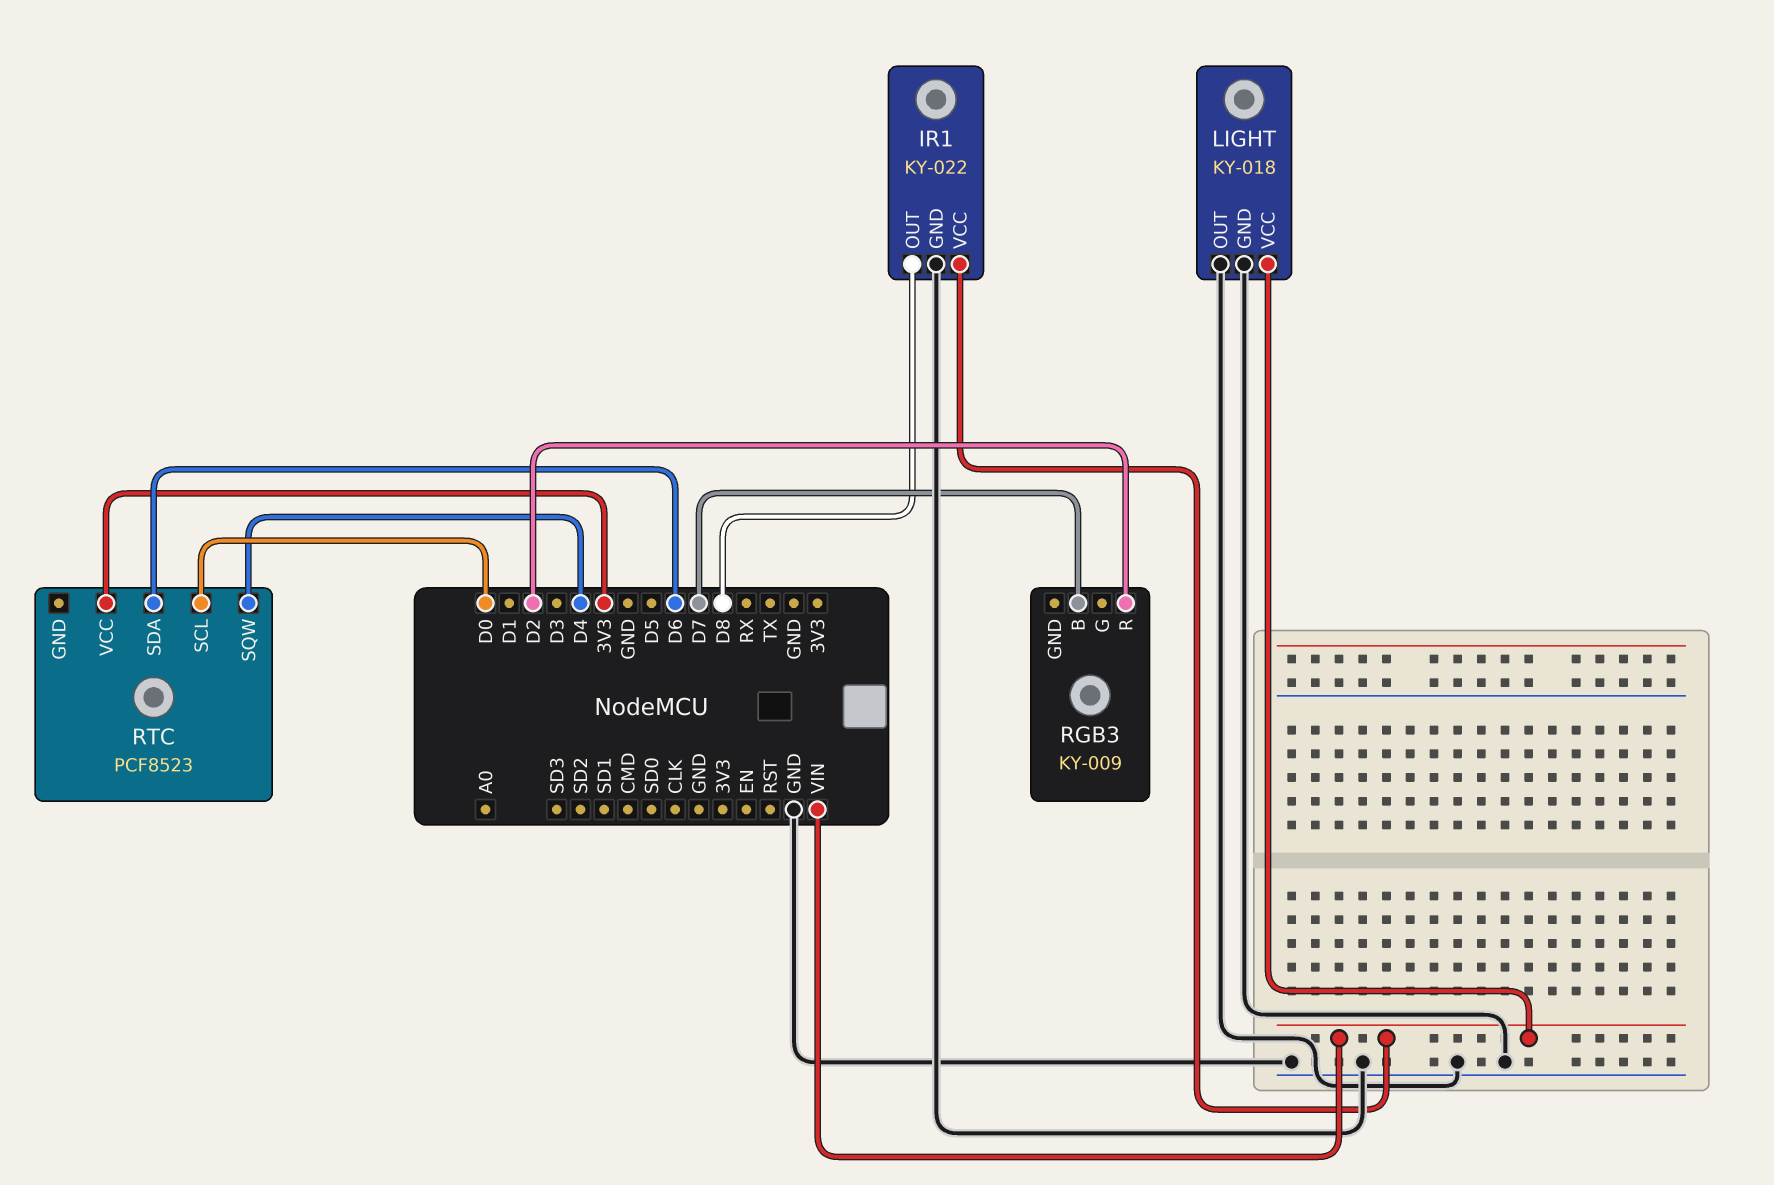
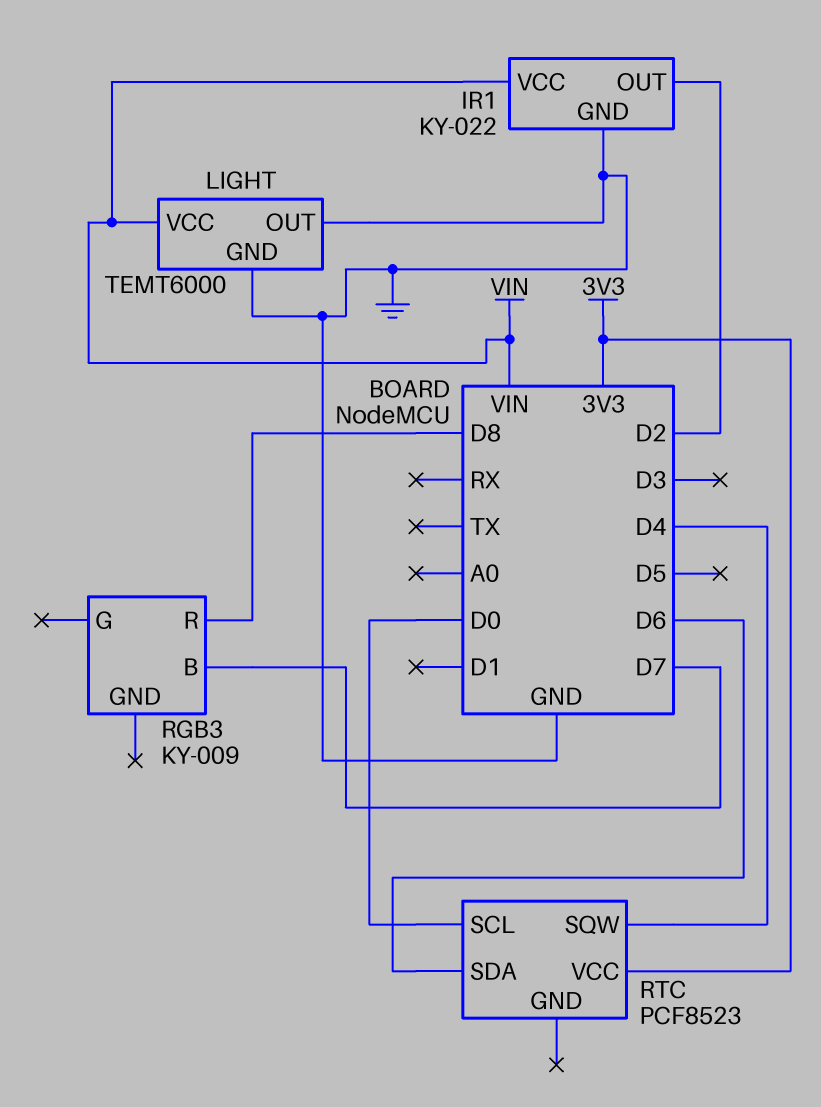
IR1 pin OUT: D8 -> D2
LIGHT: KY-018 -> TEMT6000
RGB3 pin R: D2 -> D8

